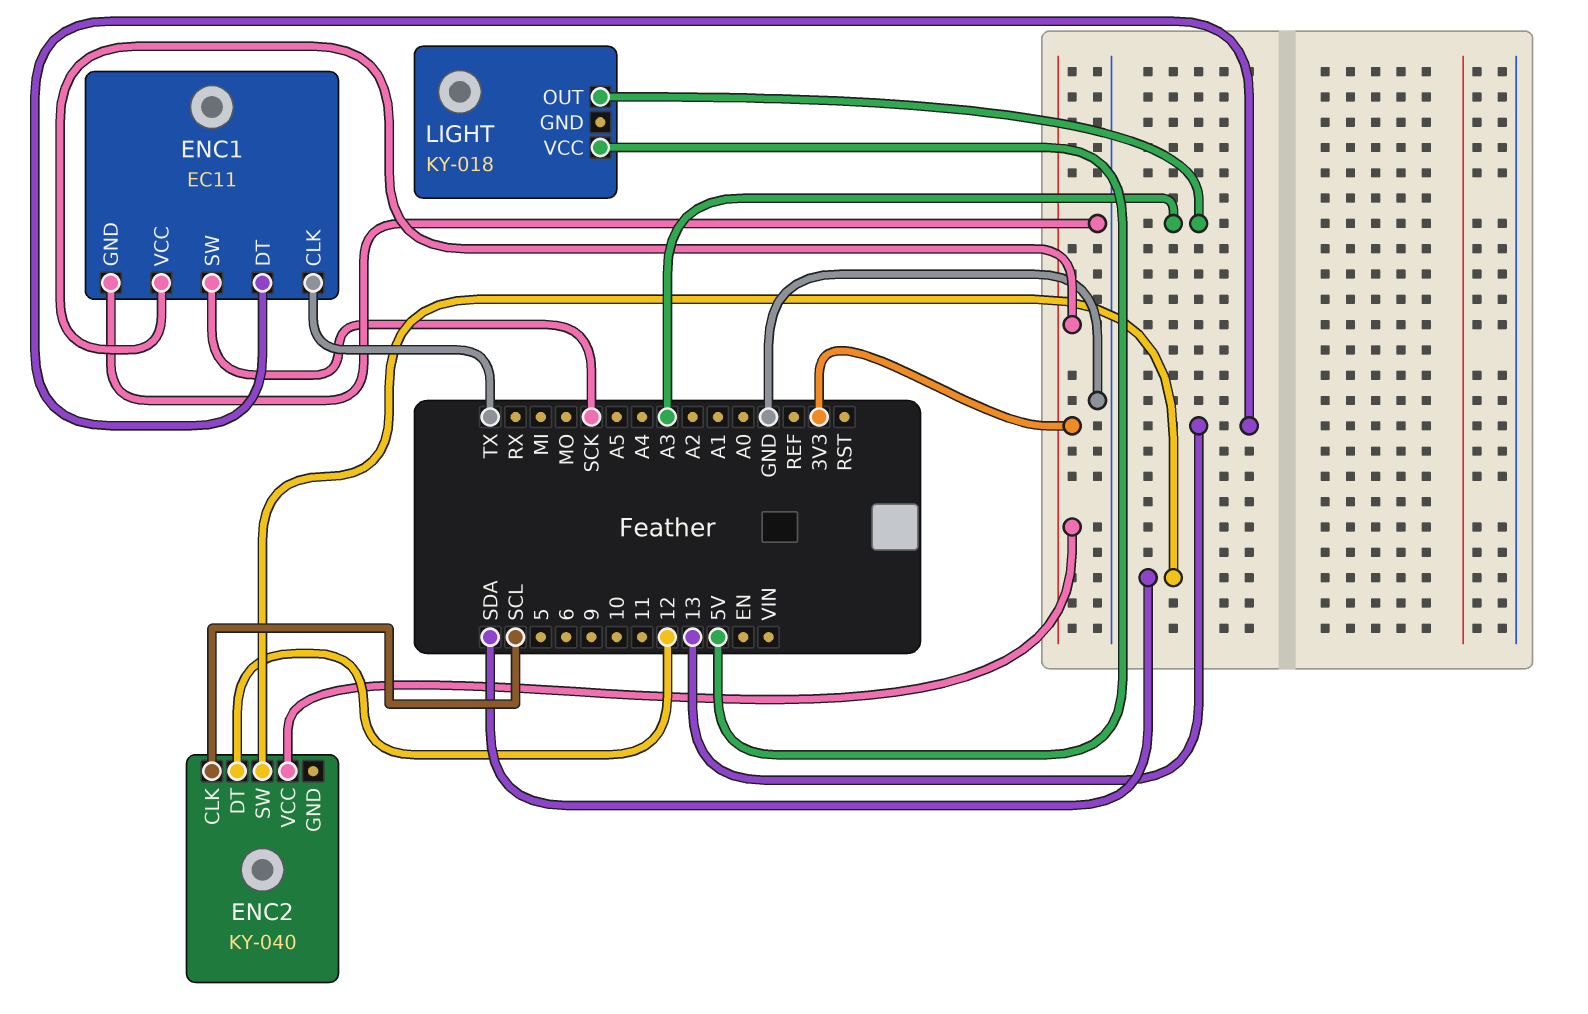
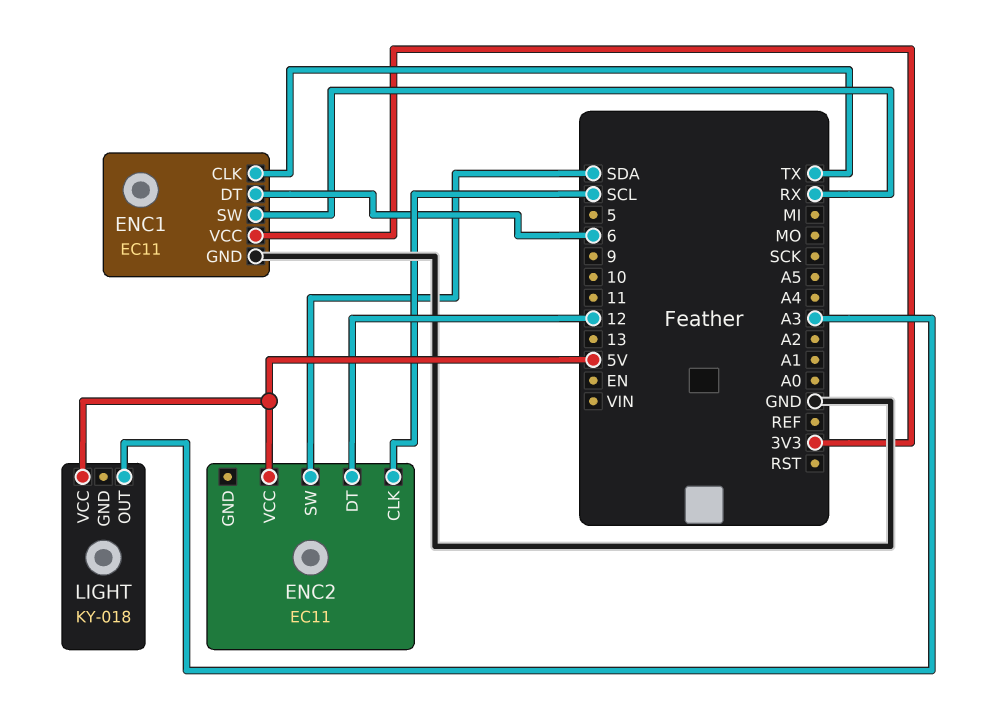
ENC1 pin DT: 13 -> 6
ENC1 pin SW: SCK -> RX
ENC2: KY-040 -> EC11
ENC2 pin VCC: 3V3 -> 5V

